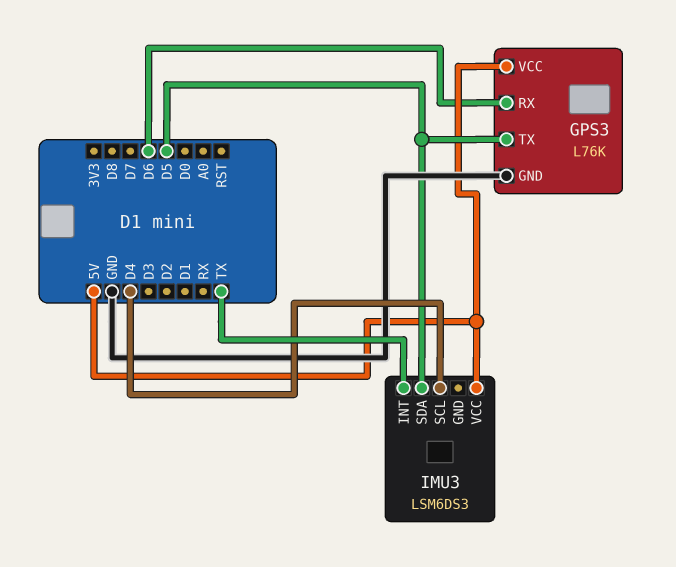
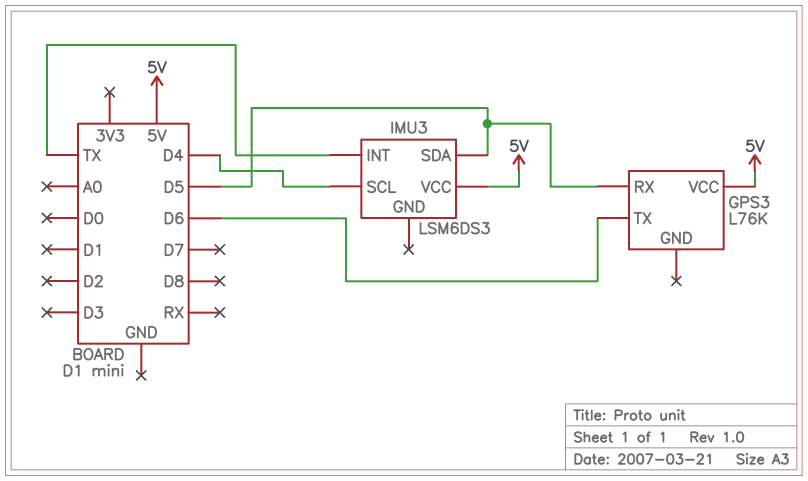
GPS3 pin GND: GND -> none
GPS3 pin RX: D6 -> D5
GPS3 pin TX: D5 -> D6

